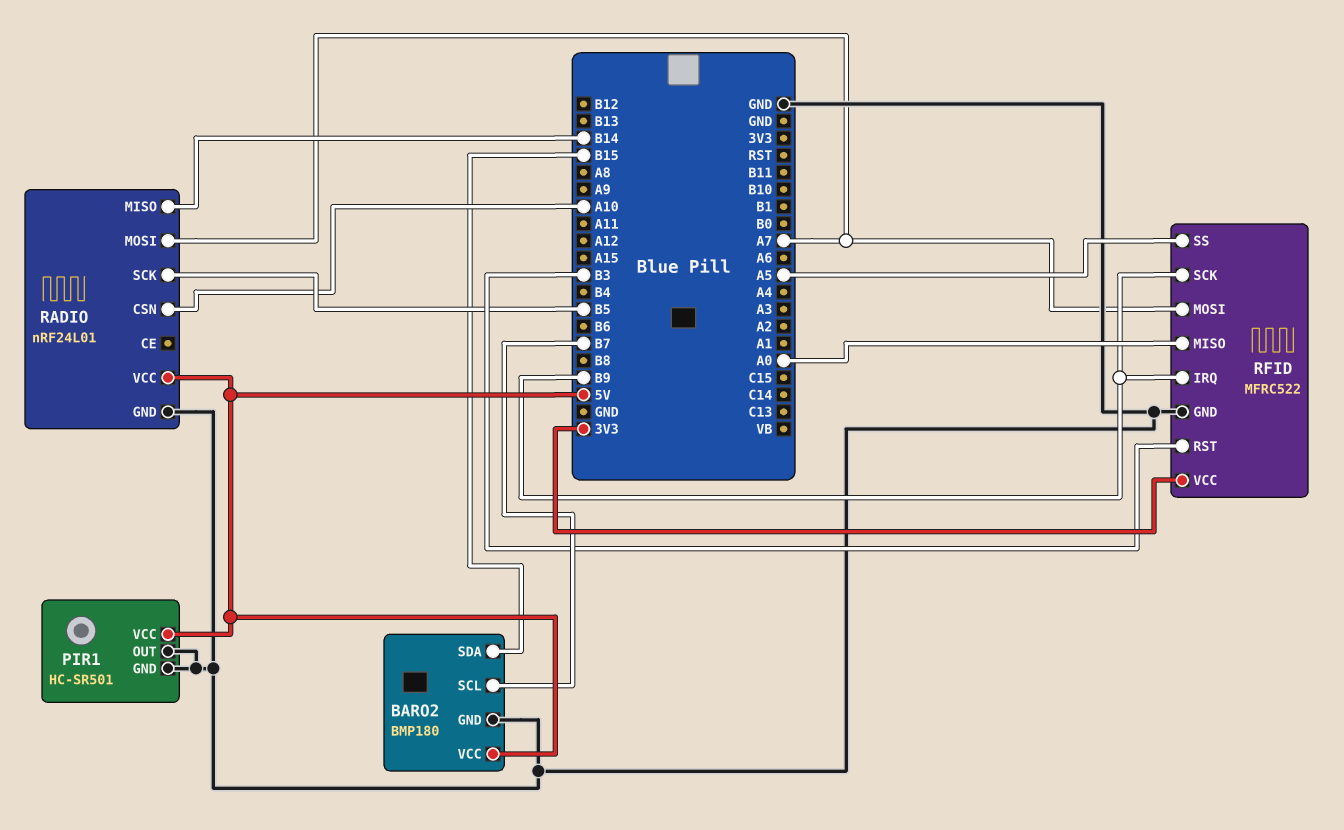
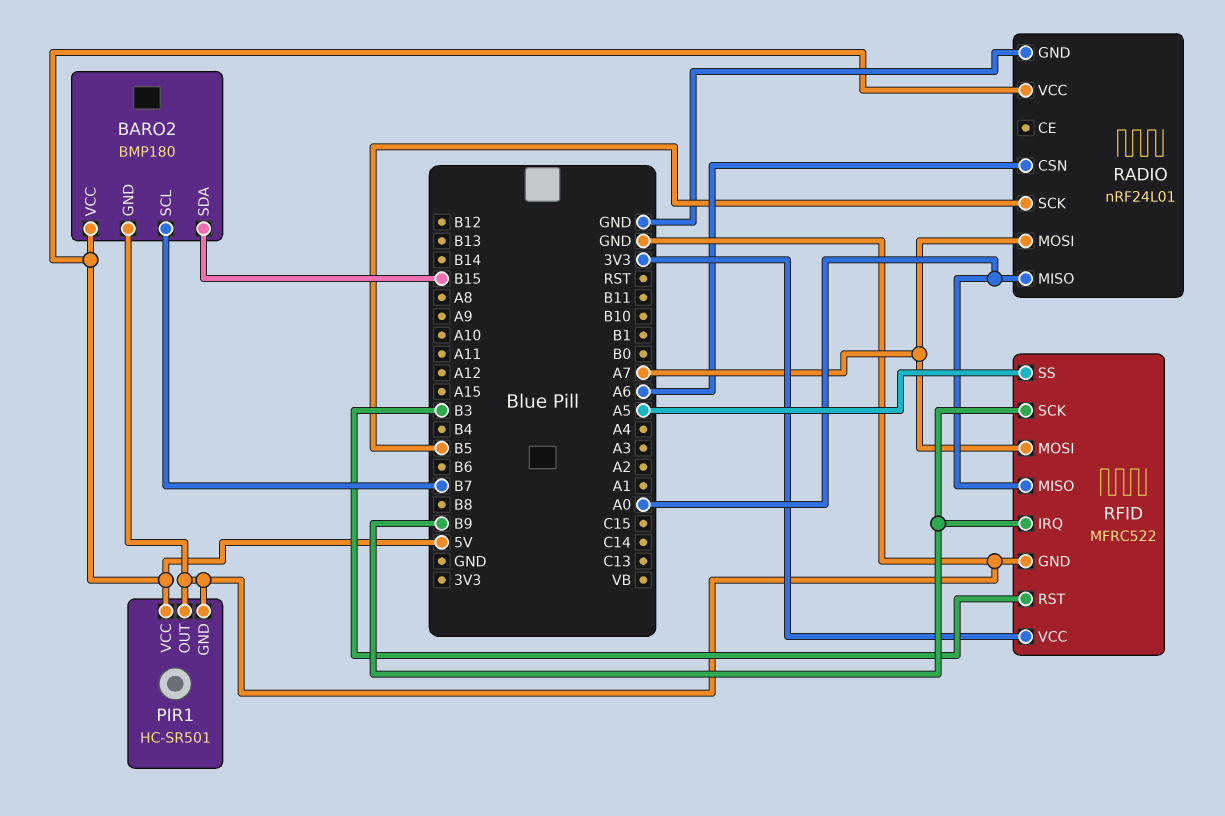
RADIO pin CSN: A10 -> A6
RADIO pin MISO: B14 -> A0

